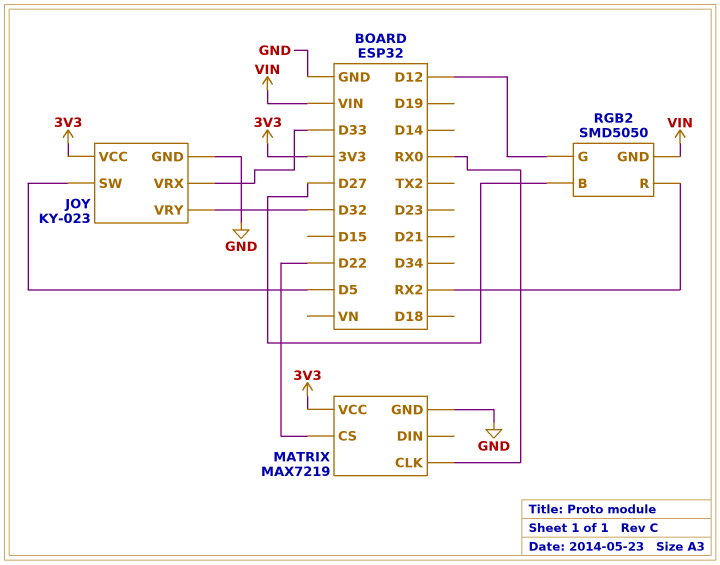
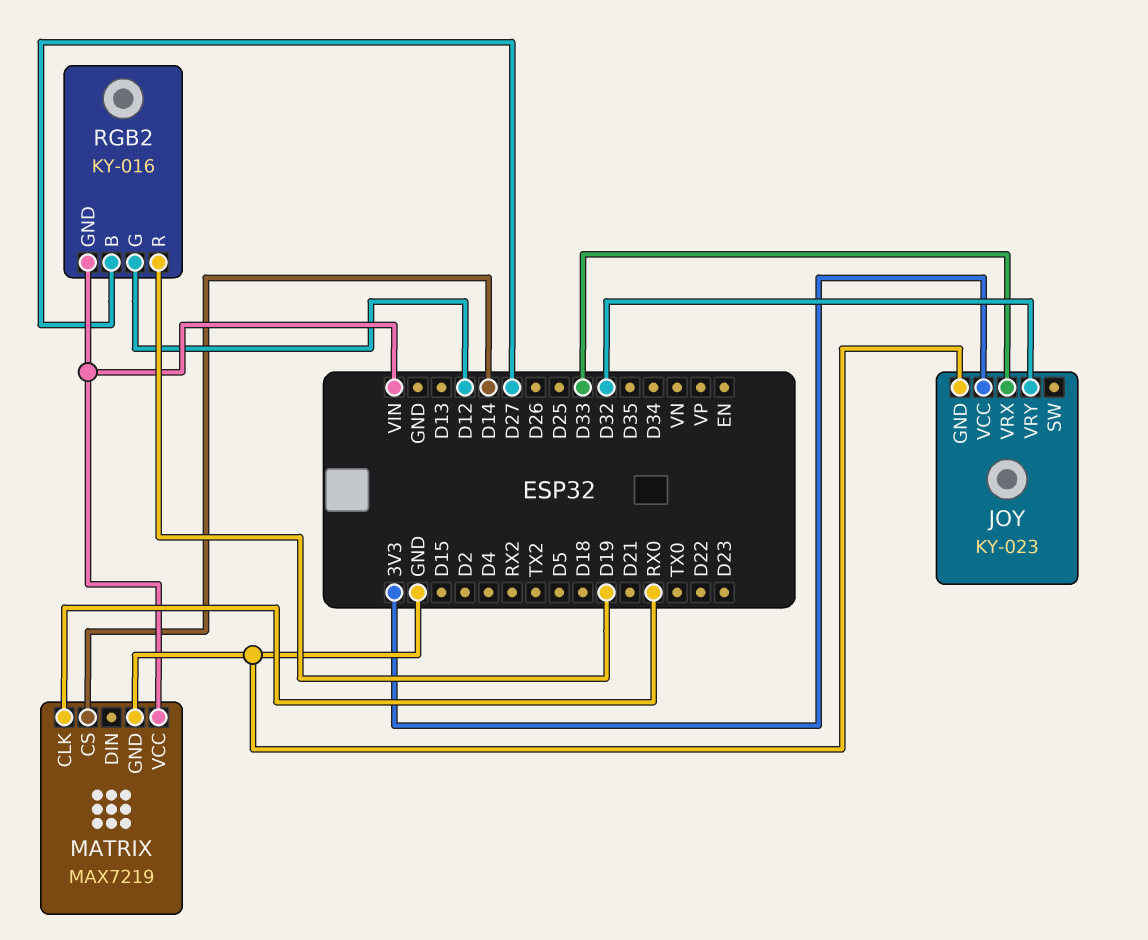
JOY pin SW: D5 -> none
MATRIX pin CS: D22 -> D14
MATRIX pin VCC: 3V3 -> VIN
RGB2: SMD5050 -> KY-016
RGB2 pin R: RX2 -> D19

